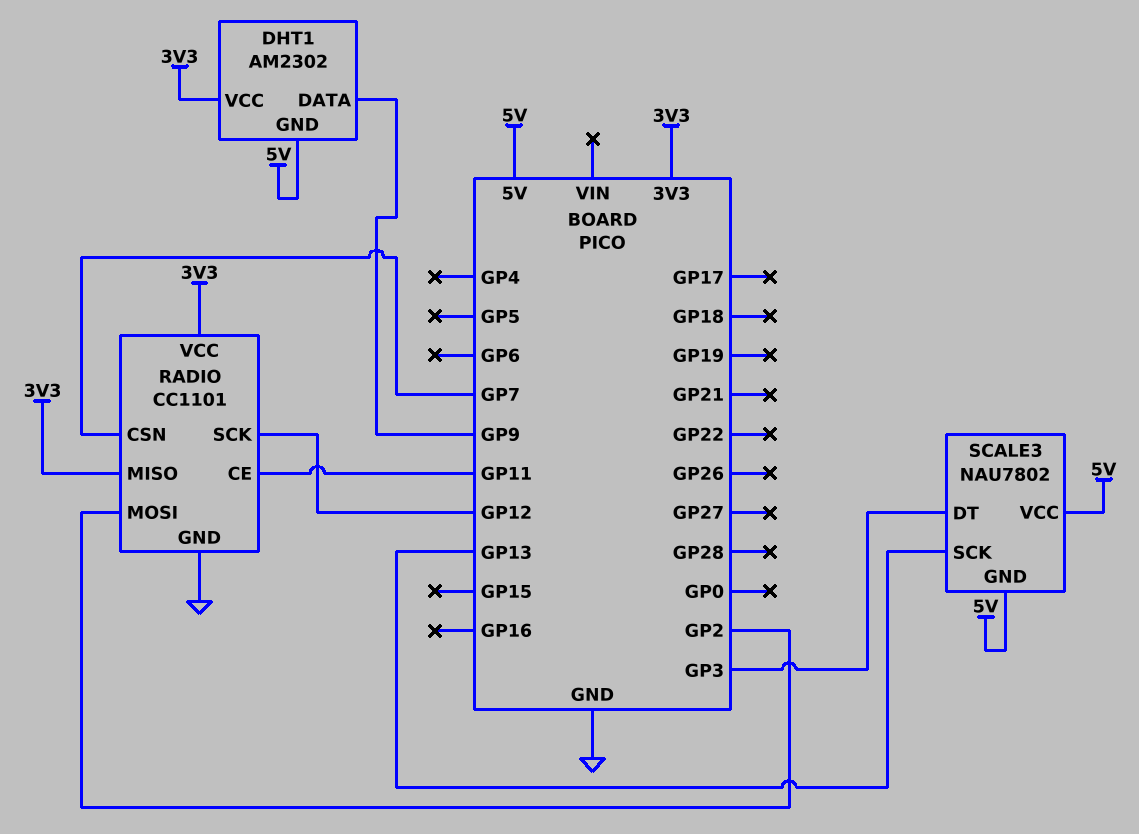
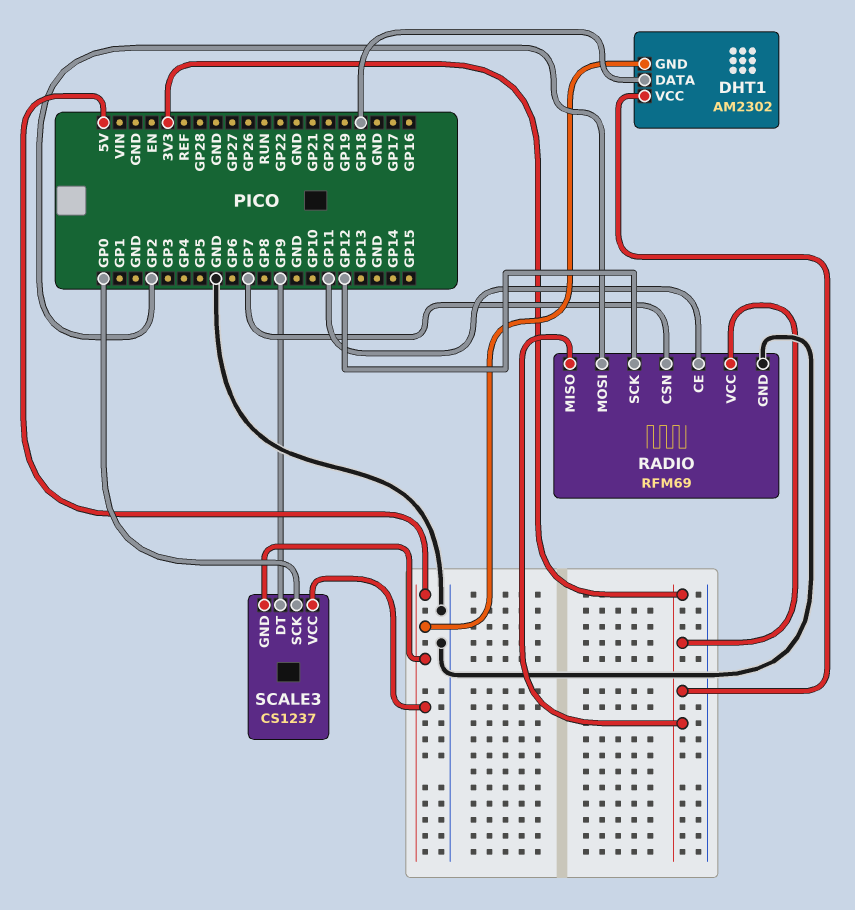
DHT1 pin DATA: GP9 -> GP18
RADIO: CC1101 -> RFM69
SCALE3: NAU7802 -> CS1237
SCALE3 pin DT: GP3 -> GP9
SCALE3 pin SCK: GP13 -> GP0

